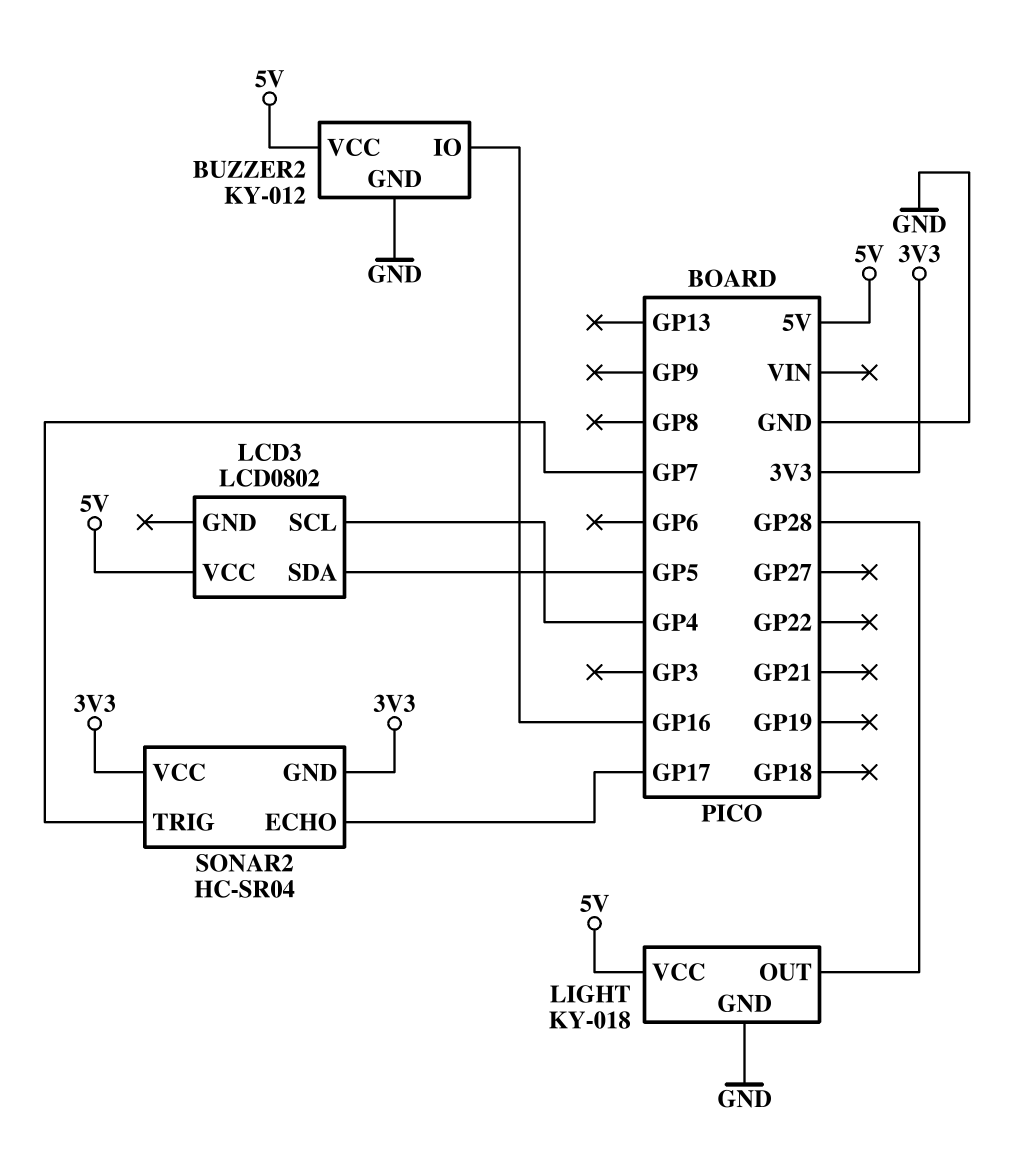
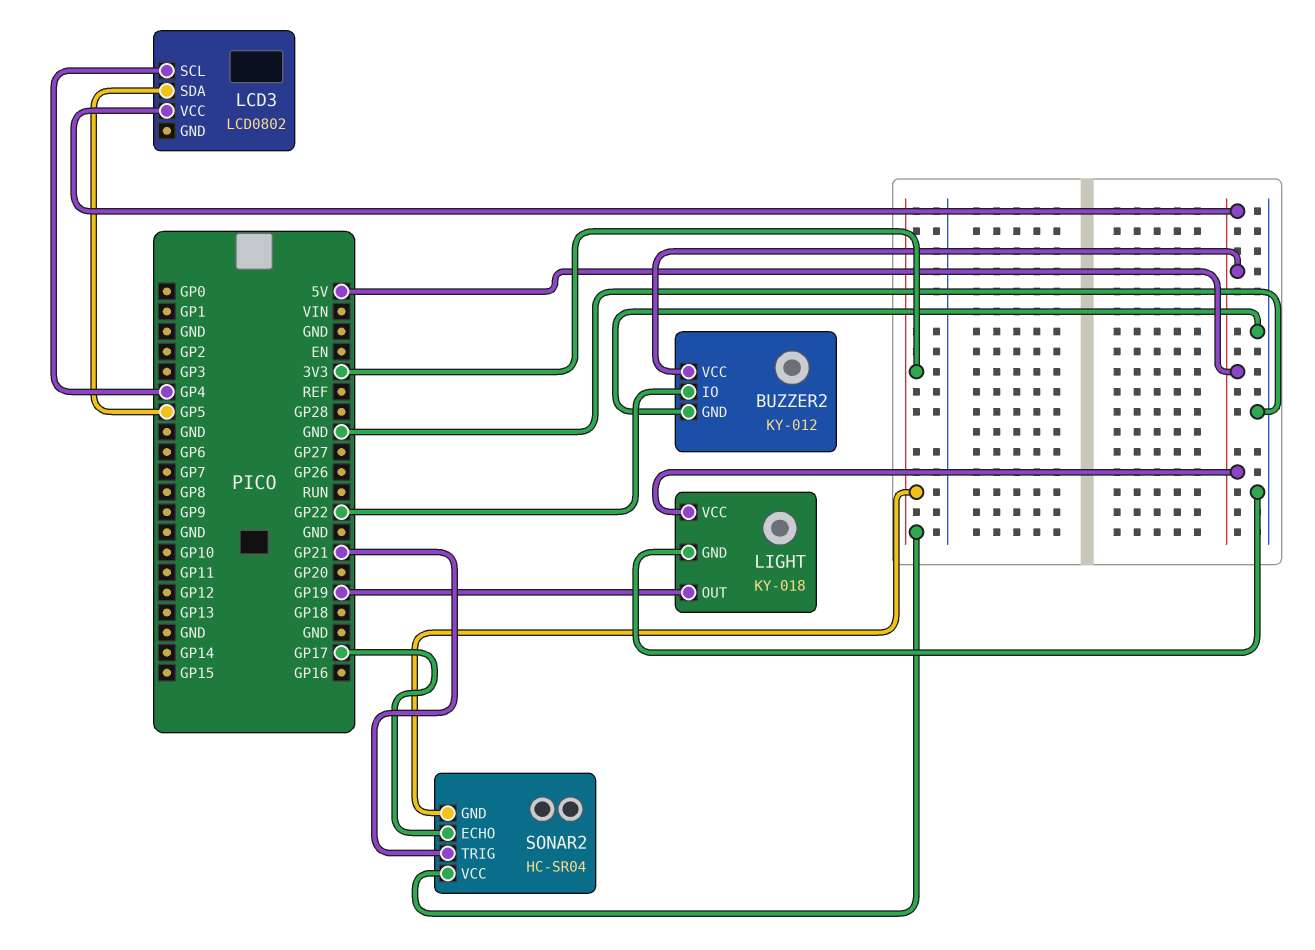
BUZZER2 pin IO: GP16 -> GP22
LIGHT pin OUT: GP28 -> GP19
SONAR2 pin TRIG: GP7 -> GP21

